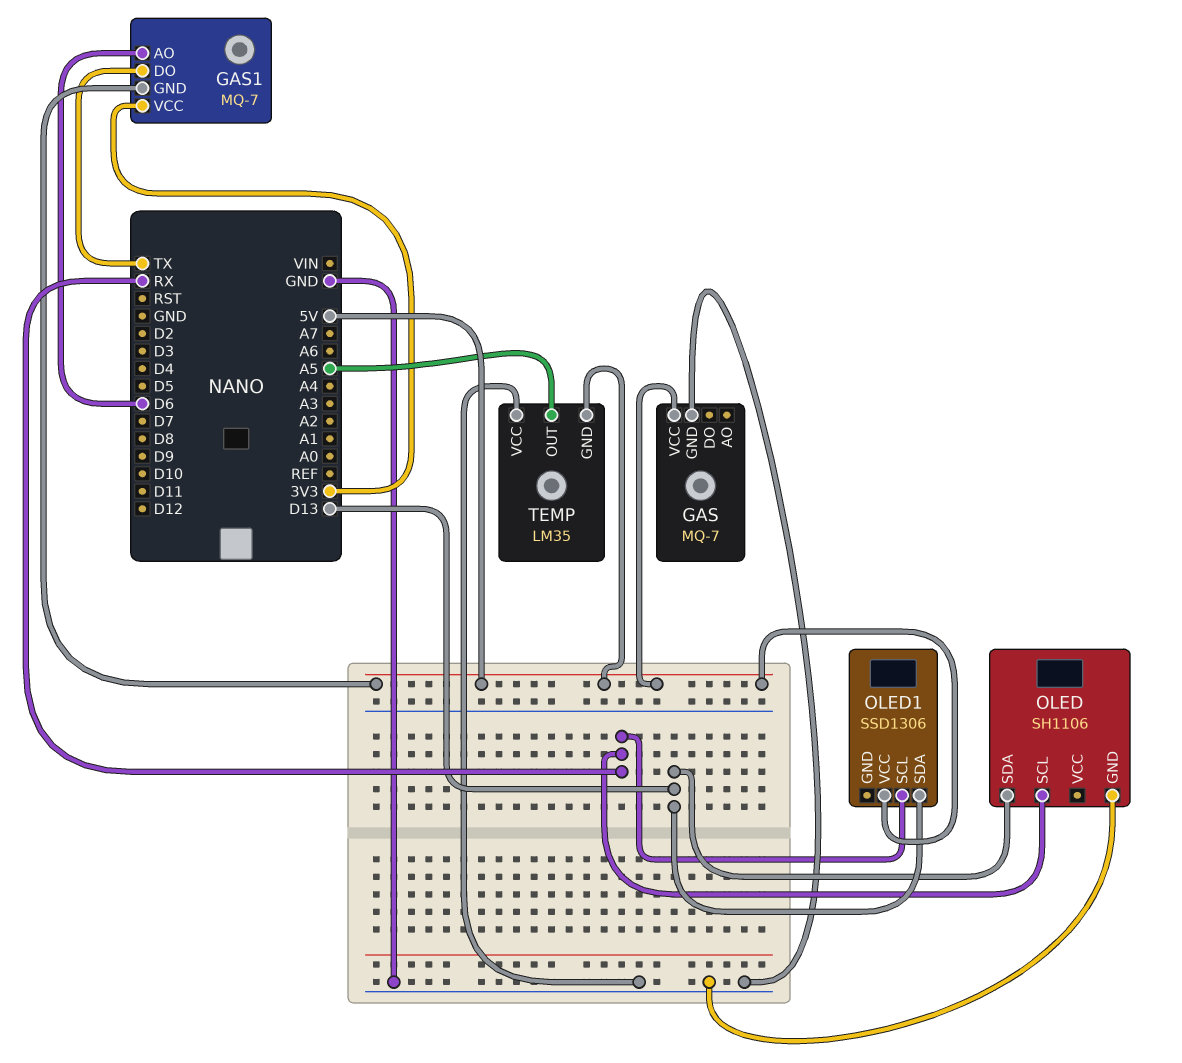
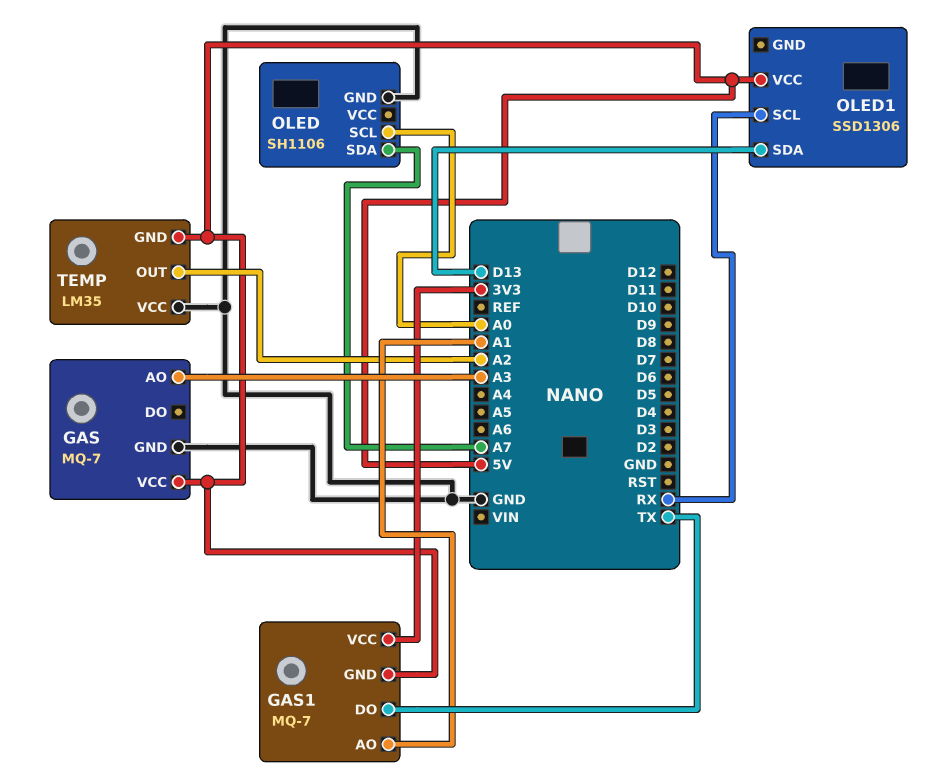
GAS pin AO: none -> A3
GAS1 pin AO: D6 -> A1
OLED pin SCL: RX -> A0
OLED pin SDA: D13 -> A7
TEMP pin OUT: A5 -> A2

